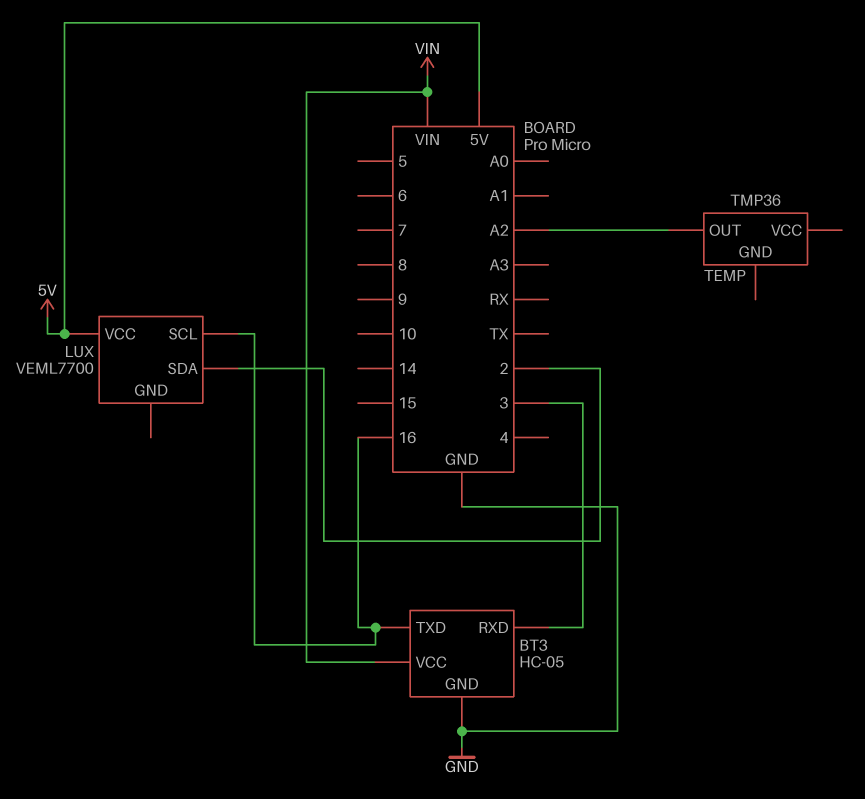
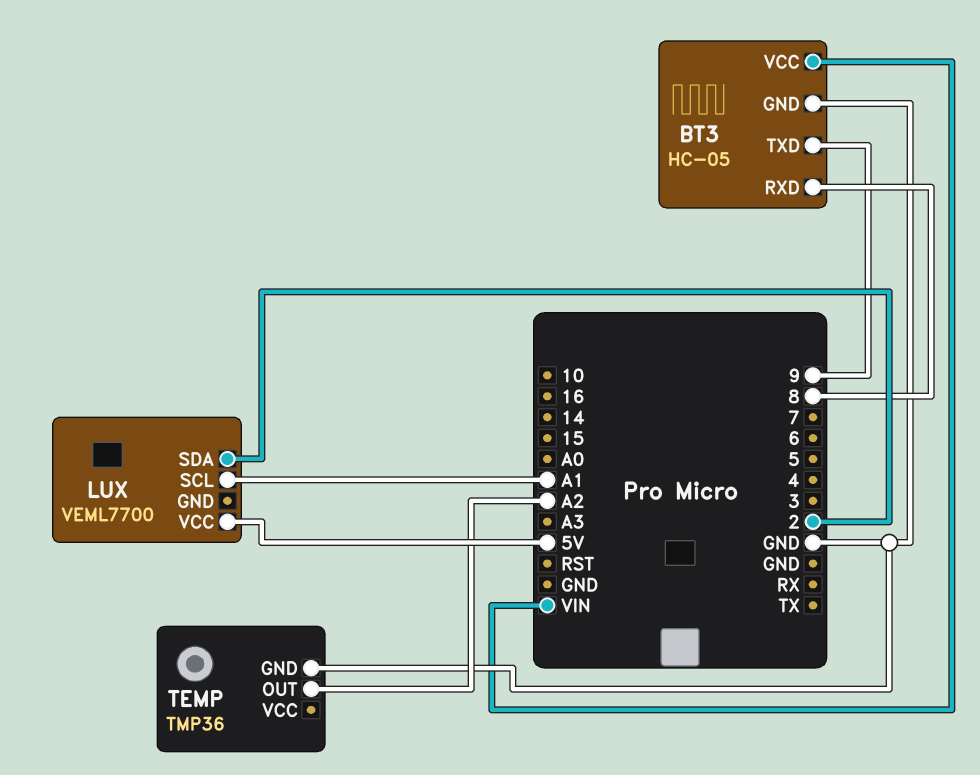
BT3 pin RXD: 3 -> 8
BT3 pin TXD: 16 -> 9
LUX pin SCL: 16 -> A1
TEMP pin GND: none -> GND

